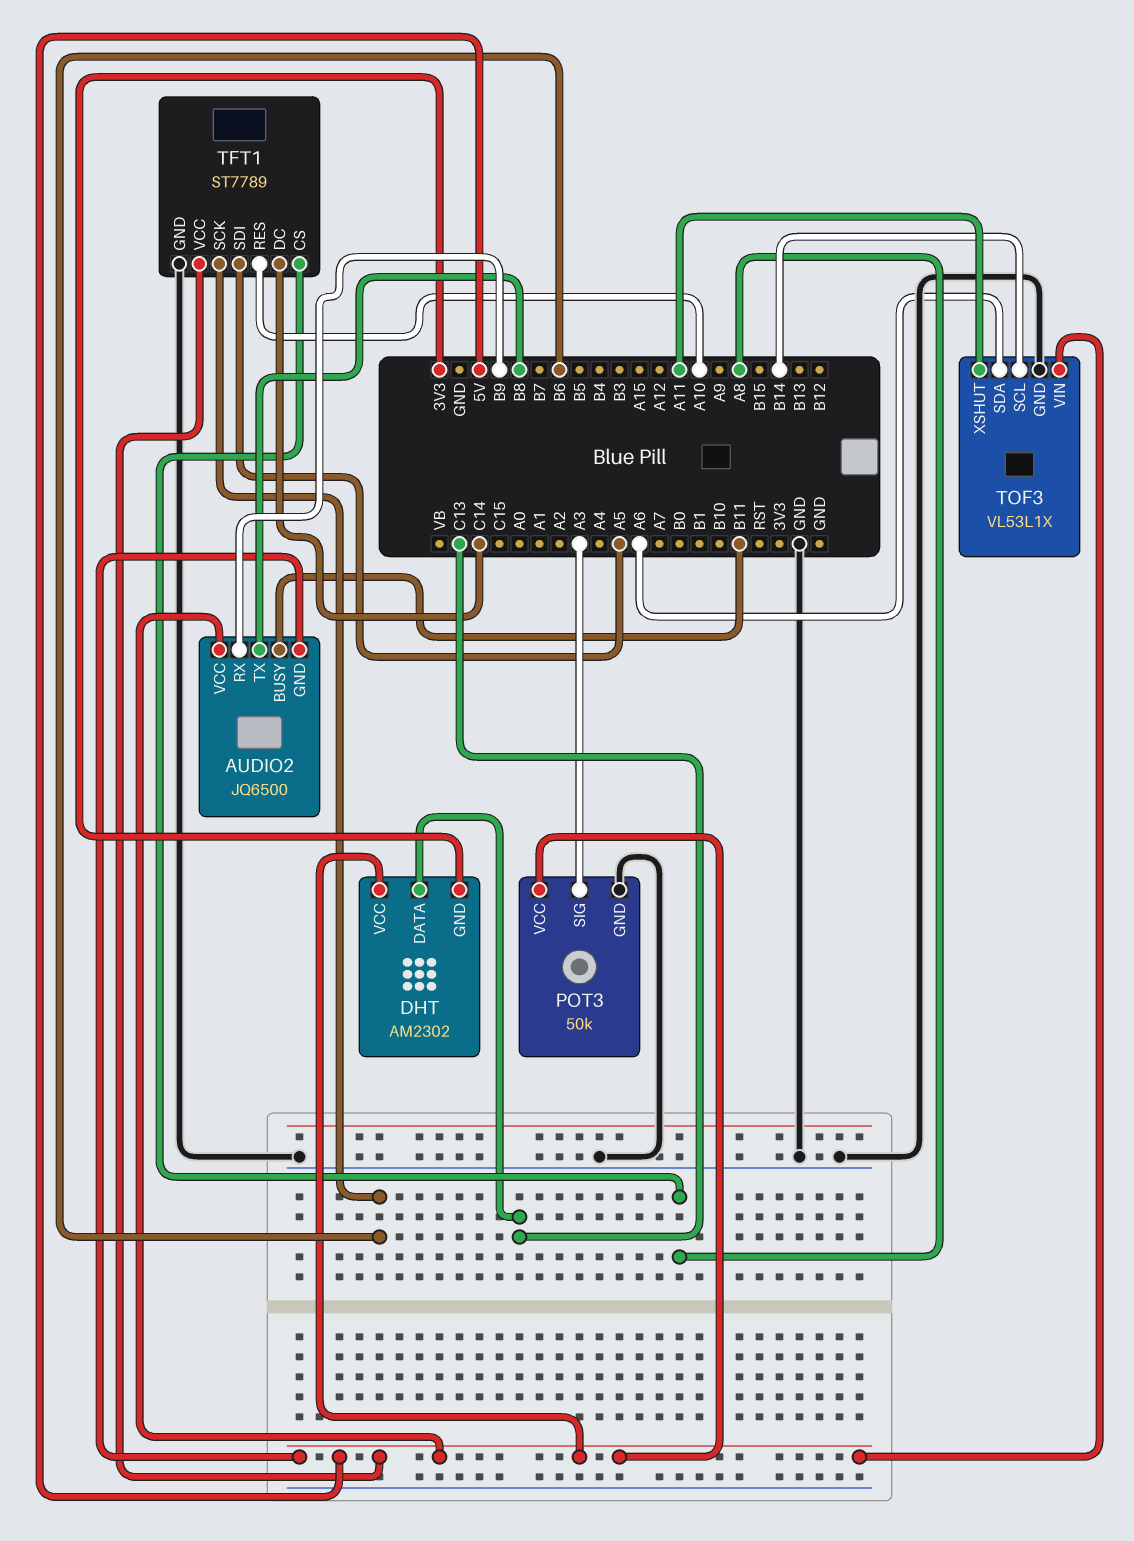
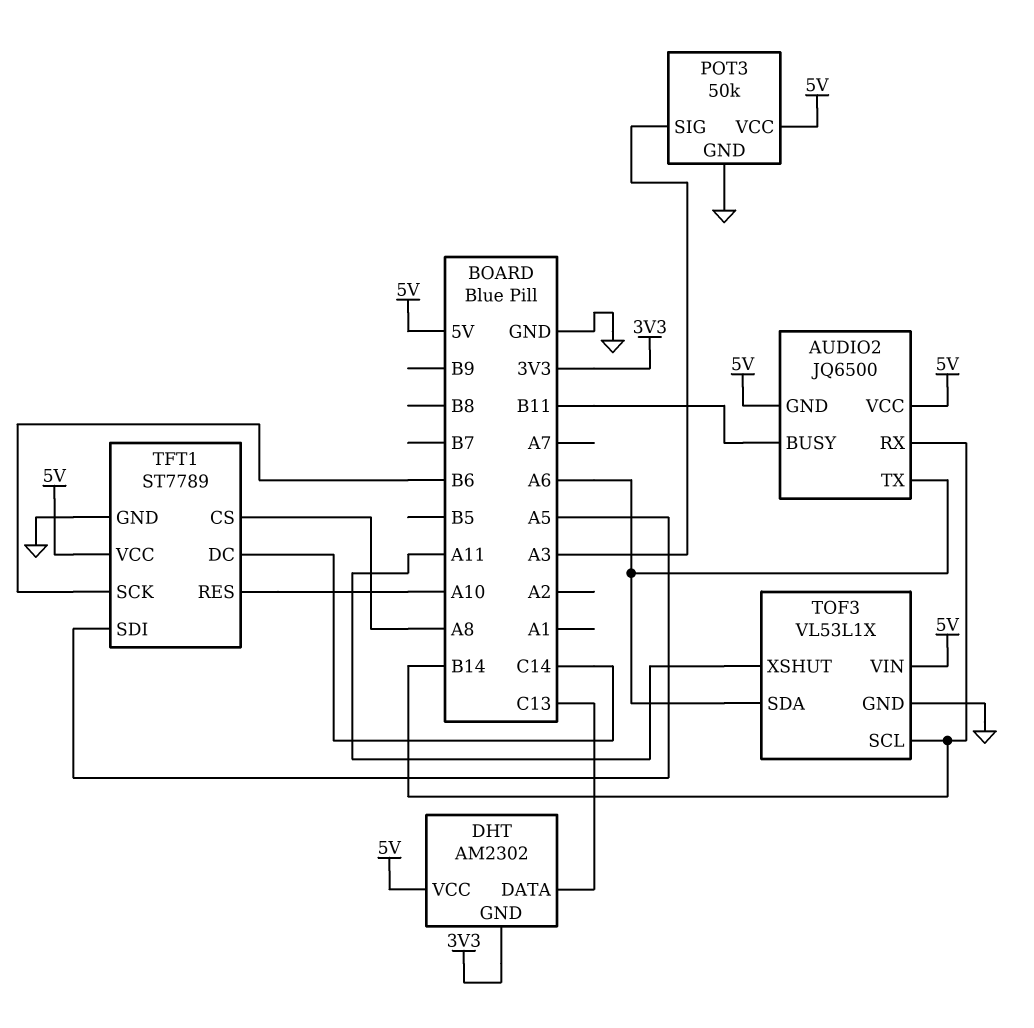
AUDIO2 pin RX: B9 -> B14
AUDIO2 pin TX: B8 -> A6

